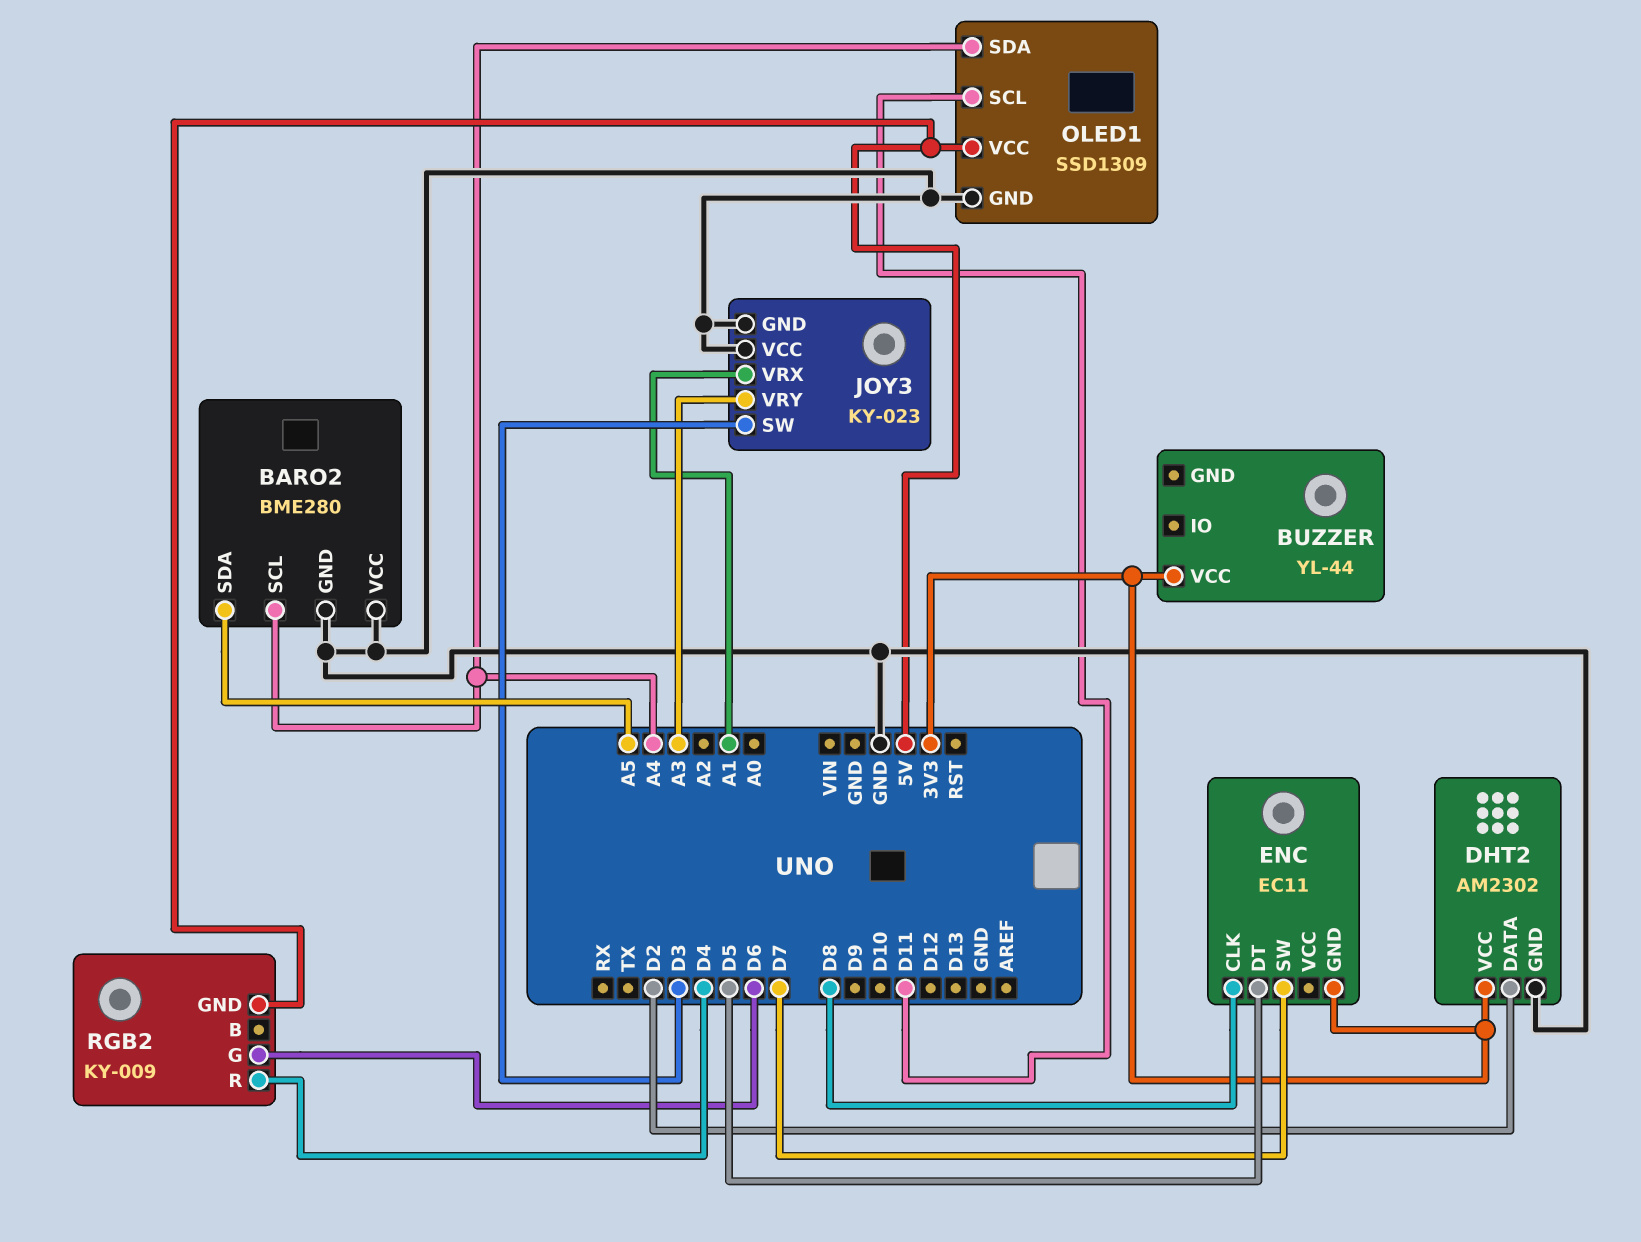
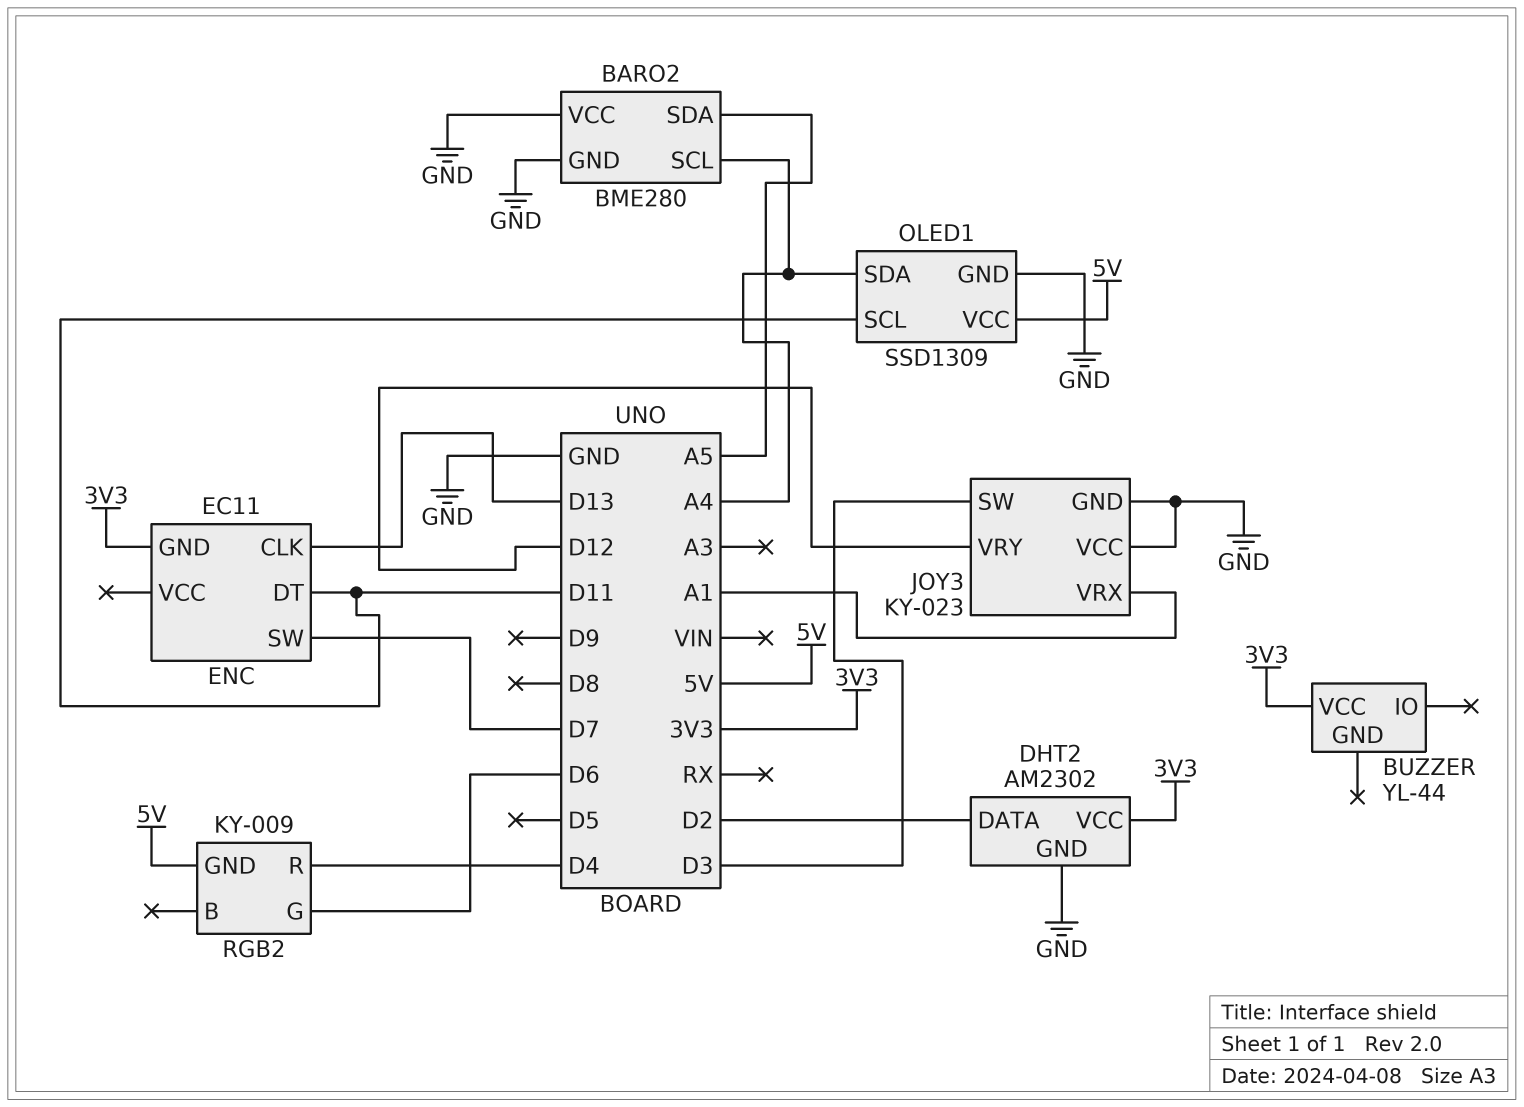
ENC pin CLK: D8 -> D13
ENC pin DT: D5 -> D11
JOY3 pin VRY: A3 -> D12

